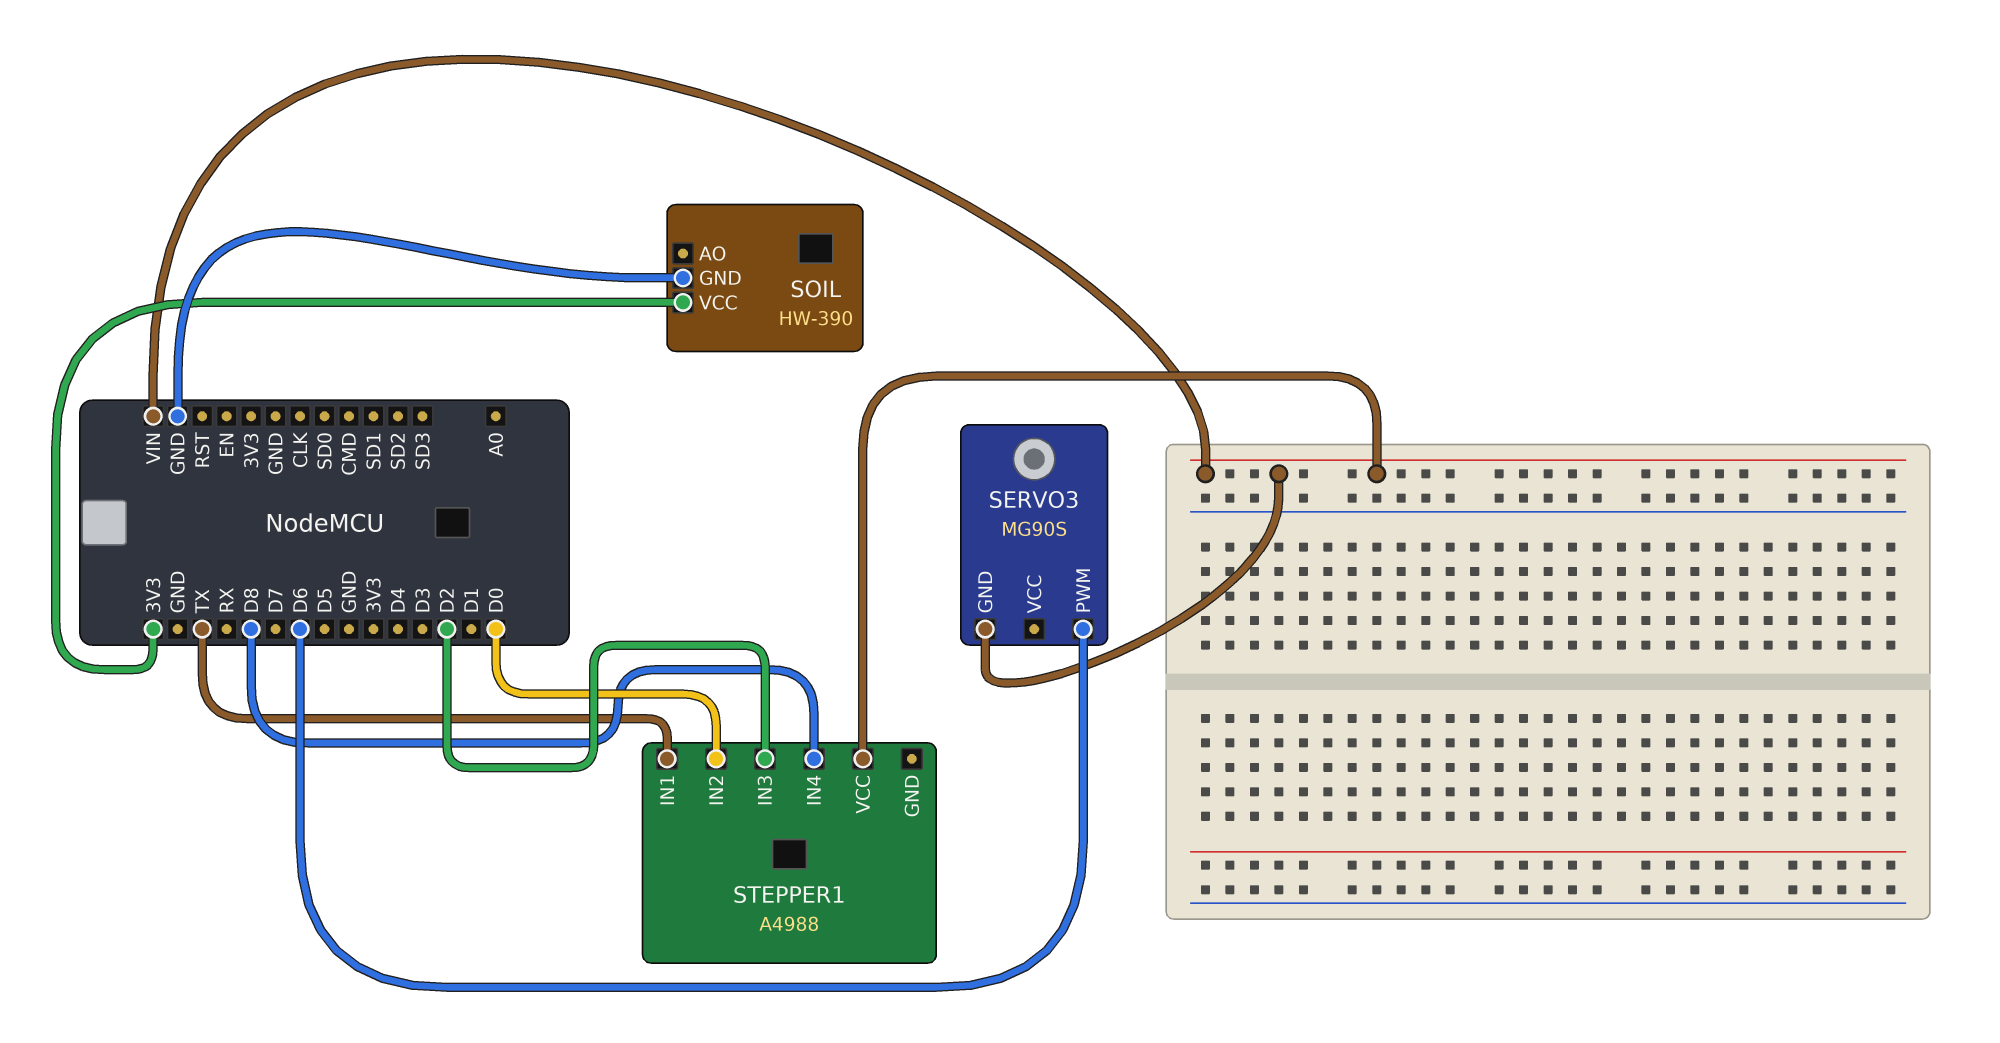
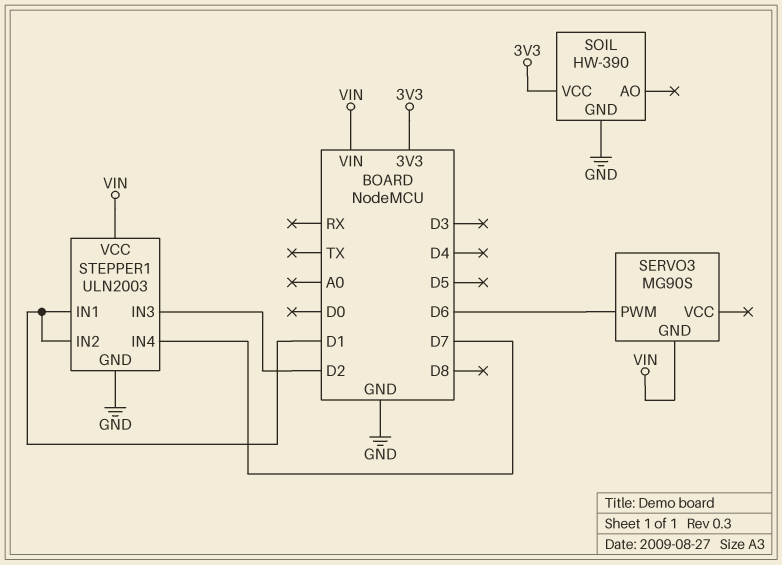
STEPPER1: A4988 -> ULN2003
STEPPER1 pin GND: none -> GND
STEPPER1 pin IN1: TX -> D1
STEPPER1 pin IN2: D0 -> D1
STEPPER1 pin IN4: D8 -> D7

